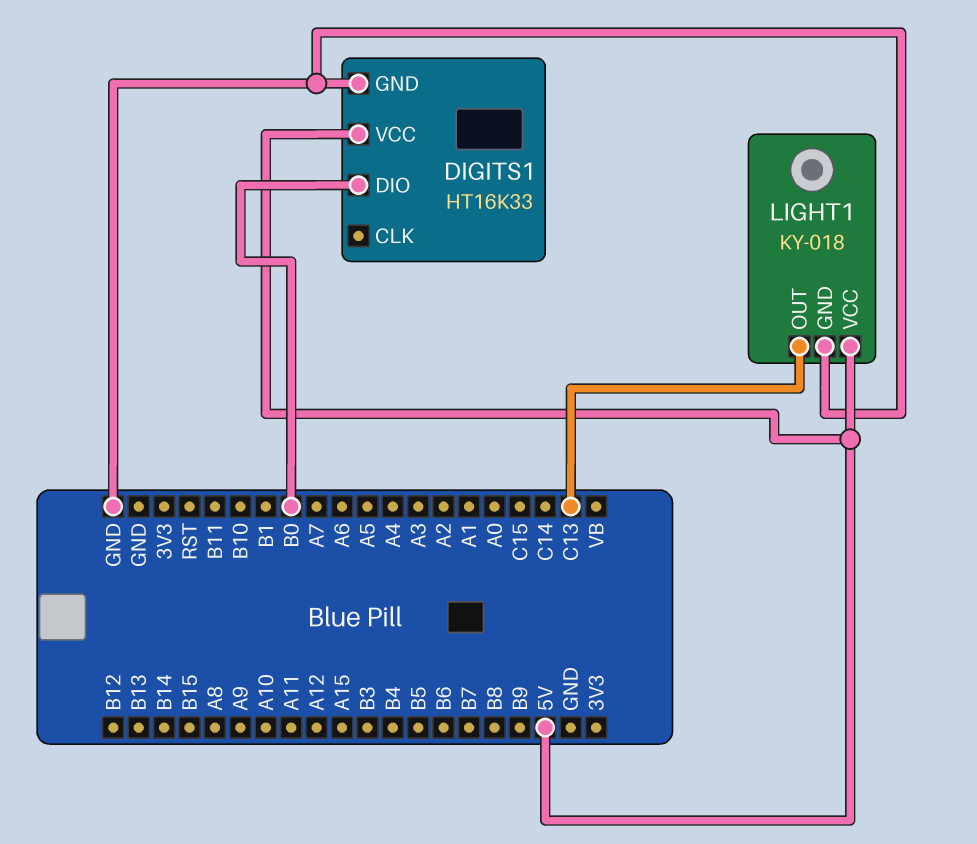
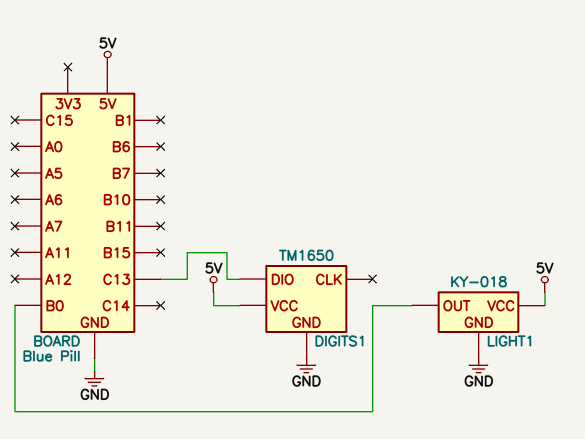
DIGITS1: HT16K33 -> TM1650
DIGITS1 pin DIO: B0 -> C13
LIGHT1 pin OUT: C13 -> B0

